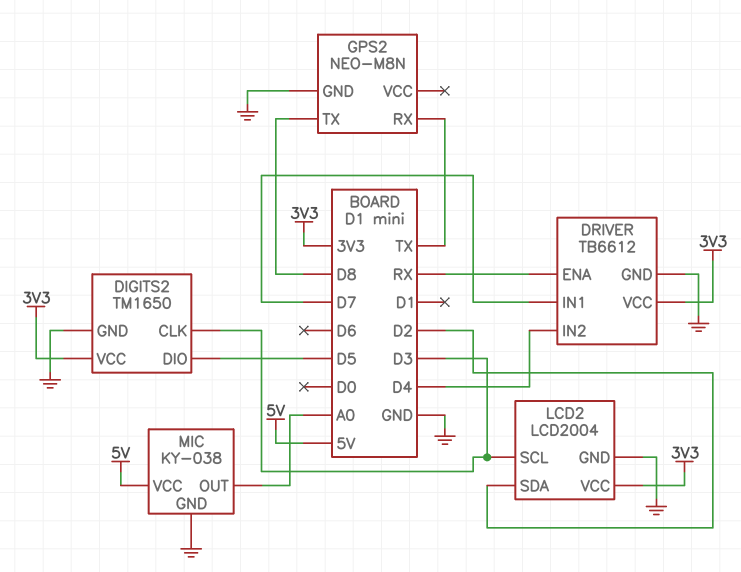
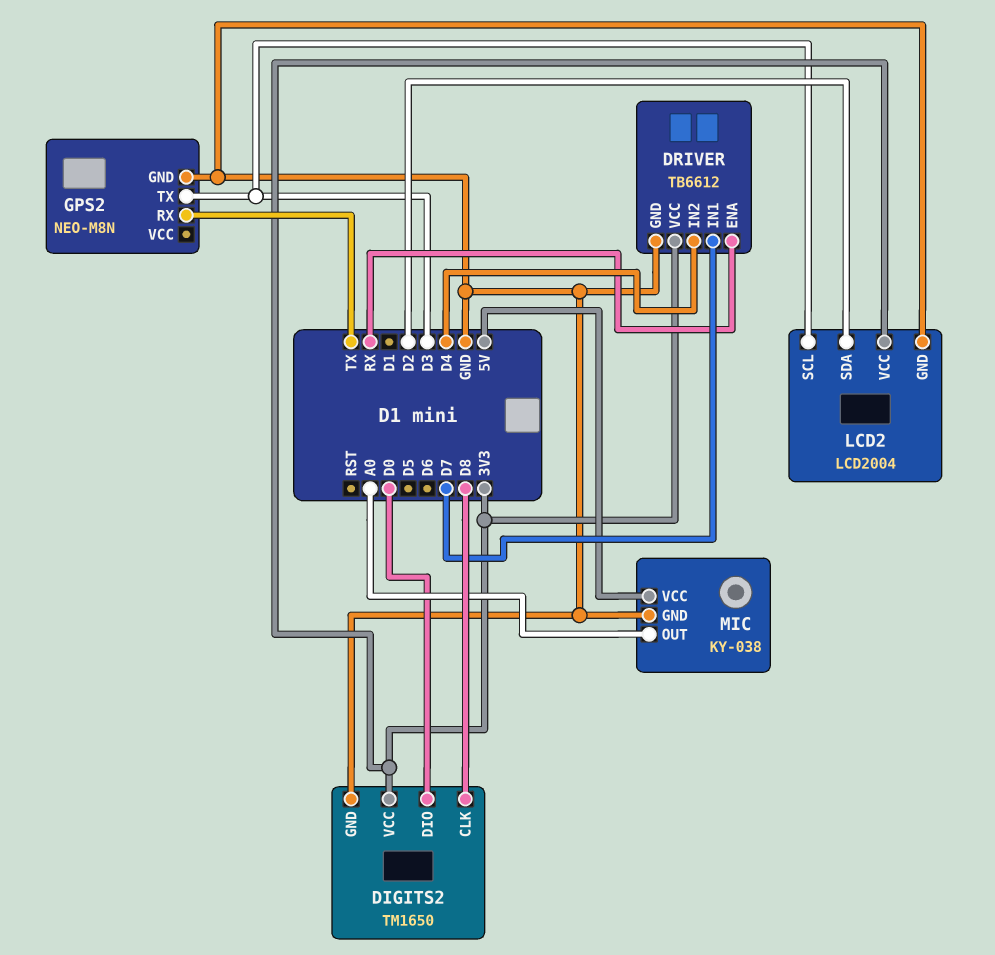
DIGITS2 pin CLK: D3 -> D8
DIGITS2 pin DIO: D5 -> D0
GPS2 pin TX: D8 -> D3

